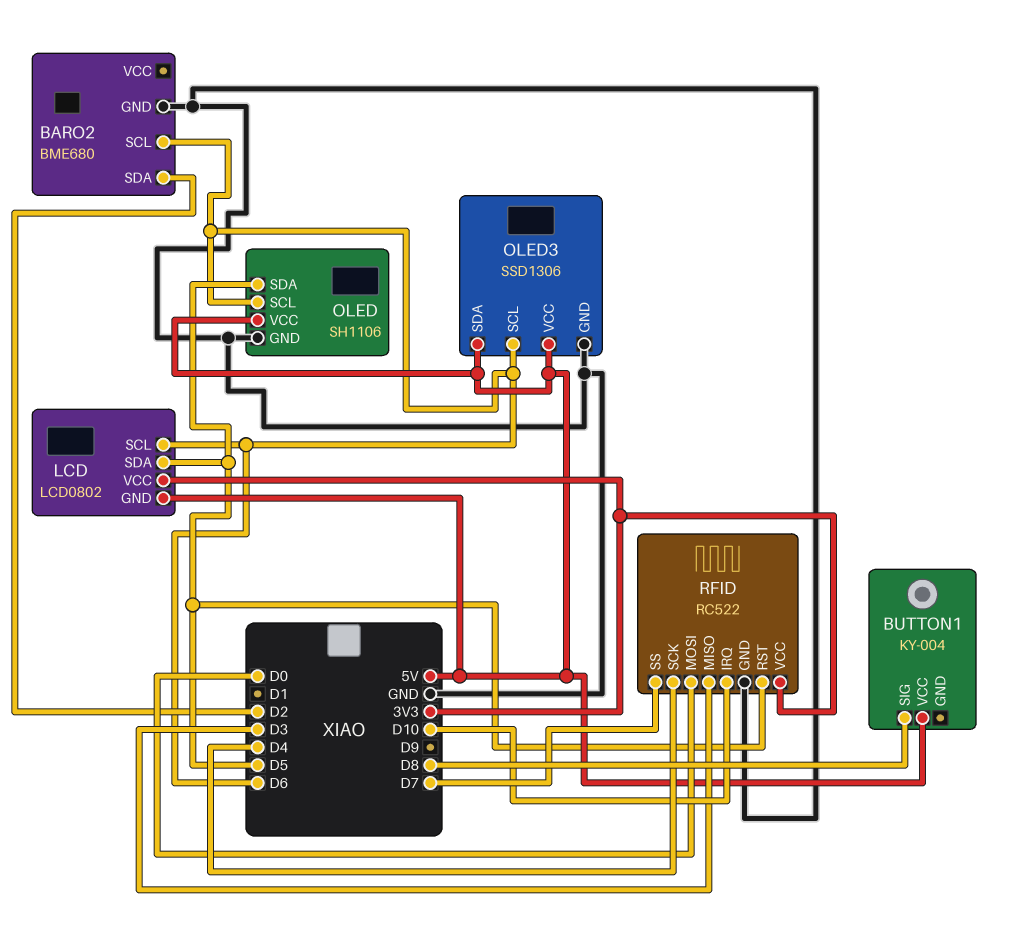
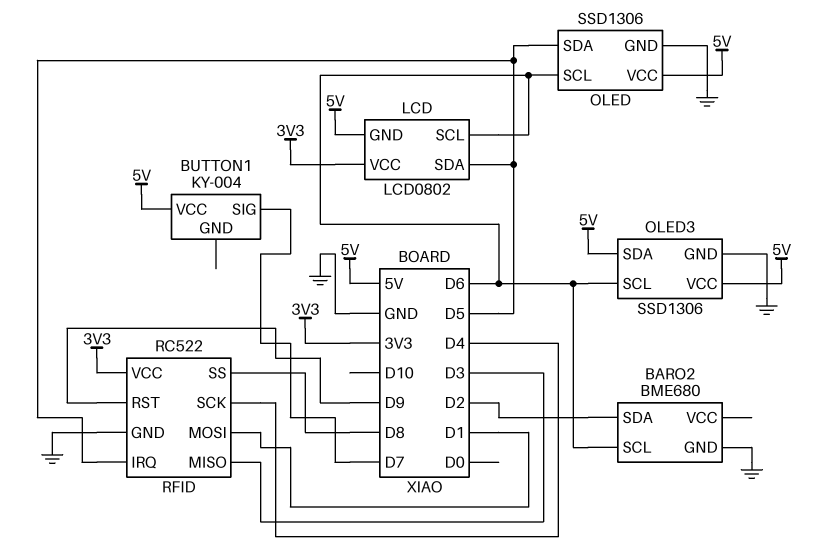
BUTTON1 pin SIG: D8 -> D7
OLED: SH1106 -> SSD1306
RFID pin IRQ: D10 -> D5
RFID pin MOSI: D0 -> D1
RFID pin RST: D5 -> D9
RFID pin SS: D7 -> D8

